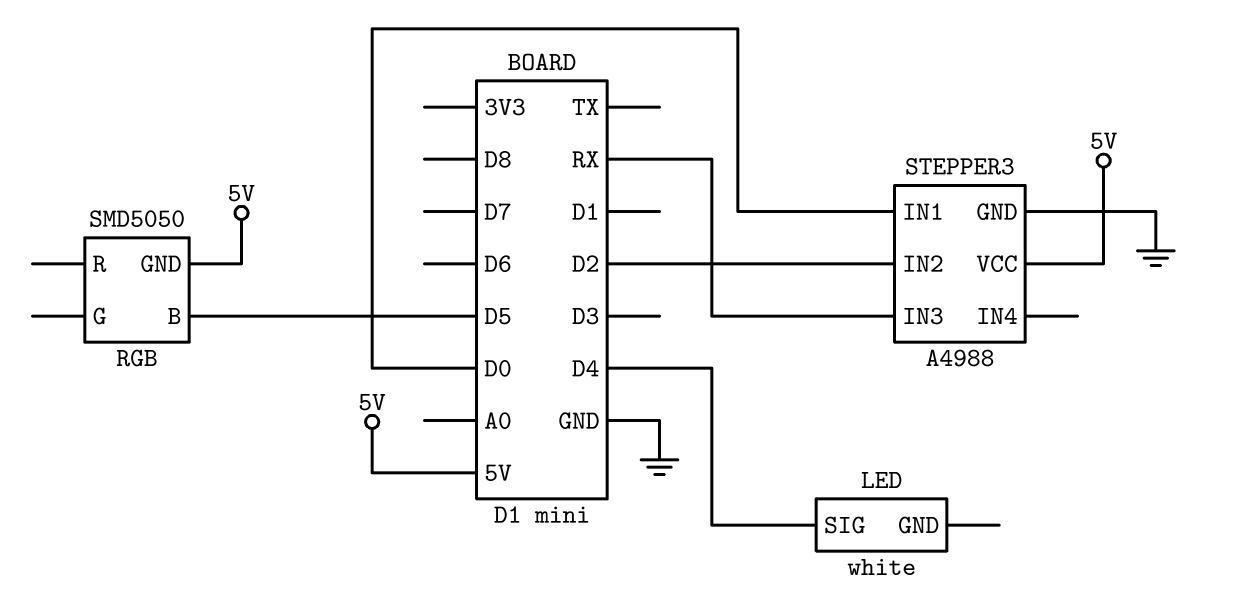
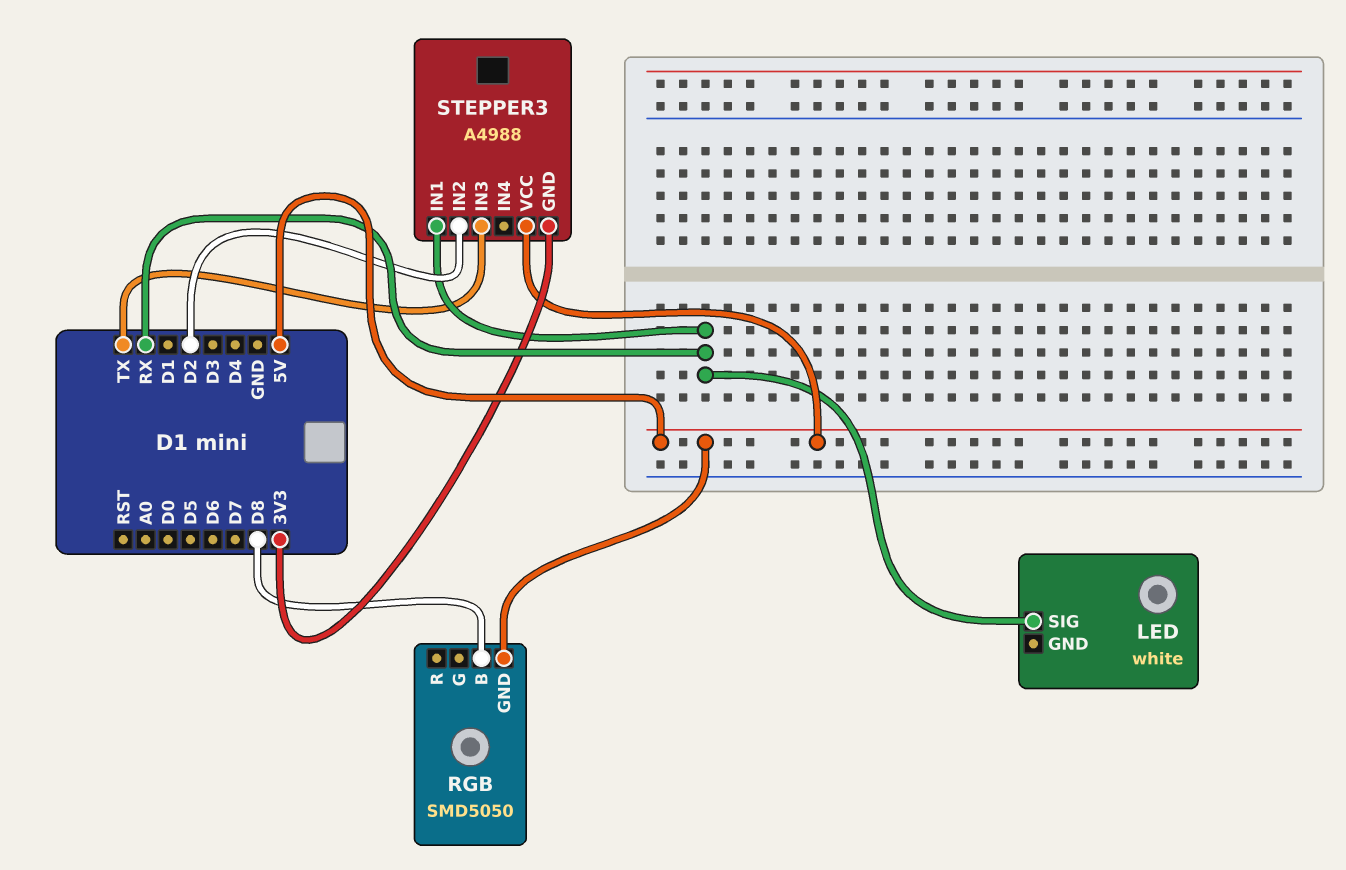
LED pin SIG: D4 -> RX
RGB pin B: D5 -> D8
STEPPER3 pin GND: GND -> 3V3
STEPPER3 pin IN1: D0 -> RX
STEPPER3 pin IN3: RX -> TX

